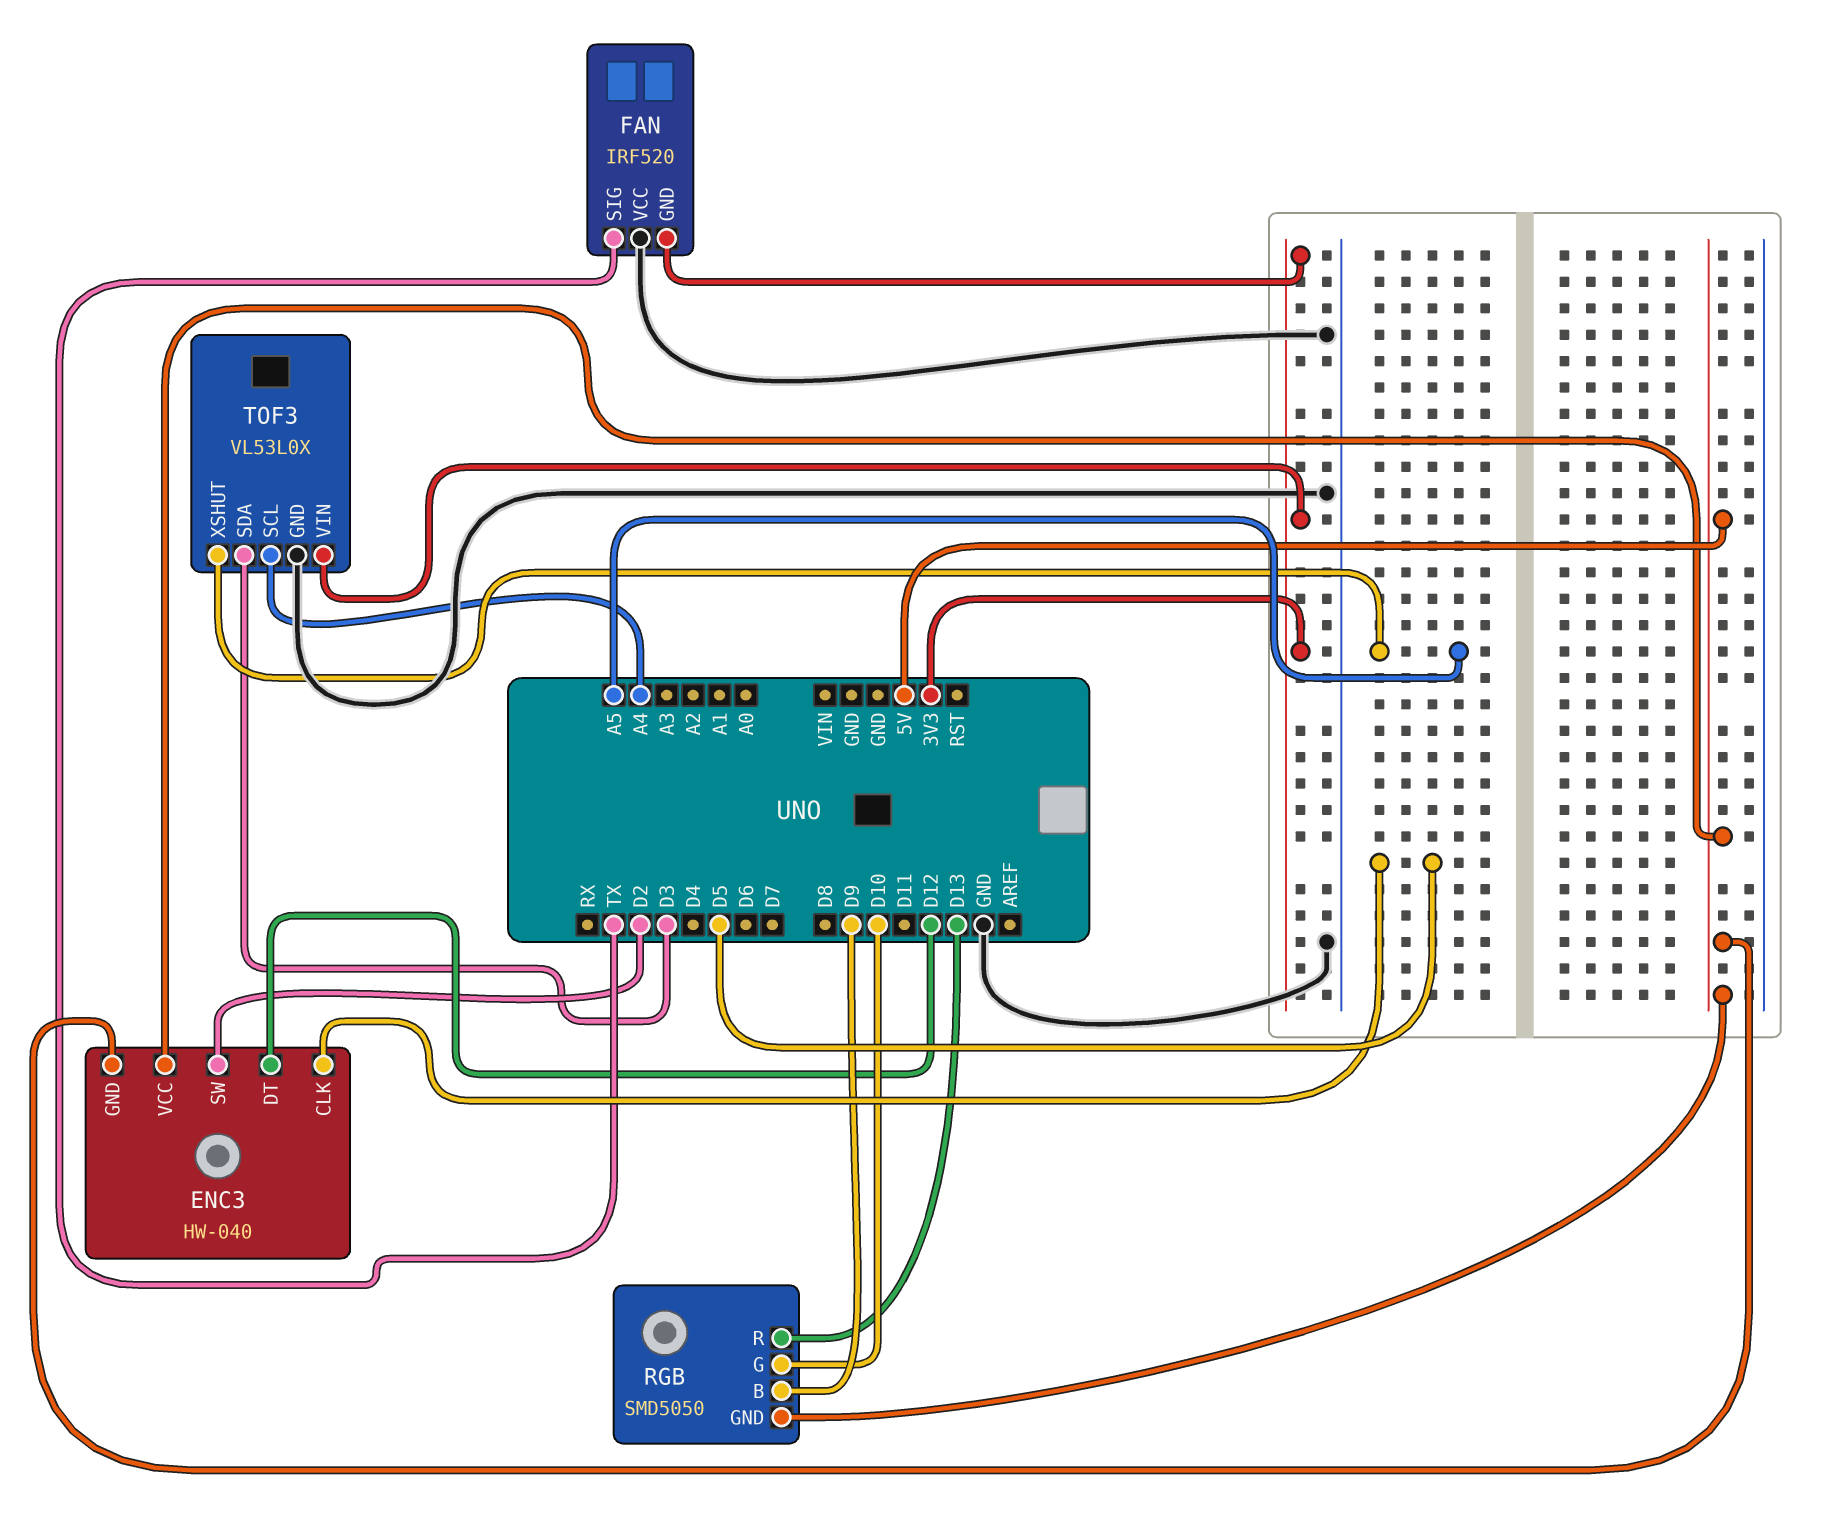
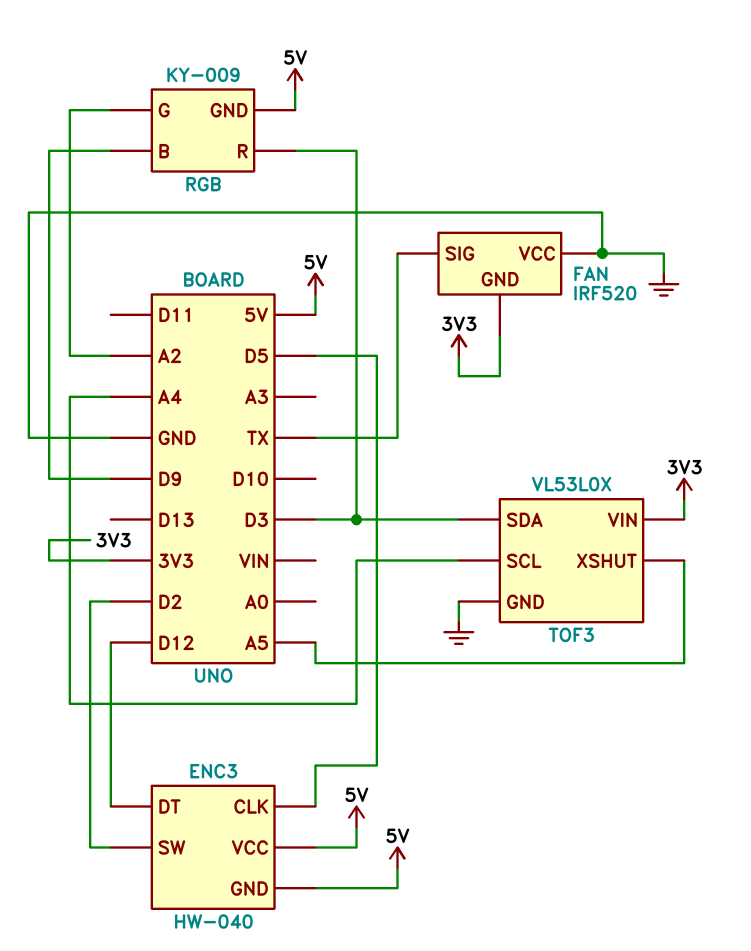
RGB: SMD5050 -> KY-009
RGB pin G: D10 -> A2
RGB pin R: D13 -> D3

